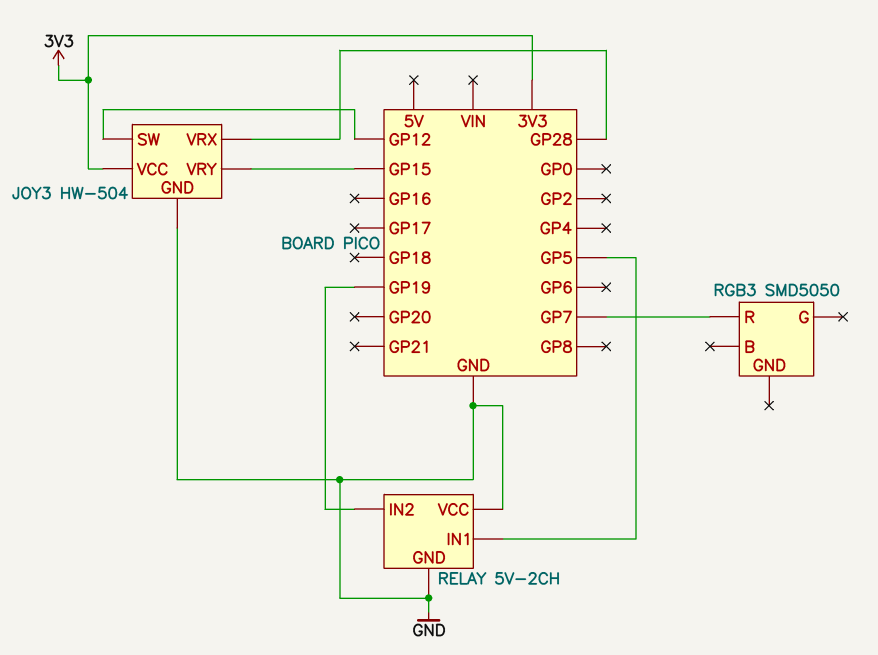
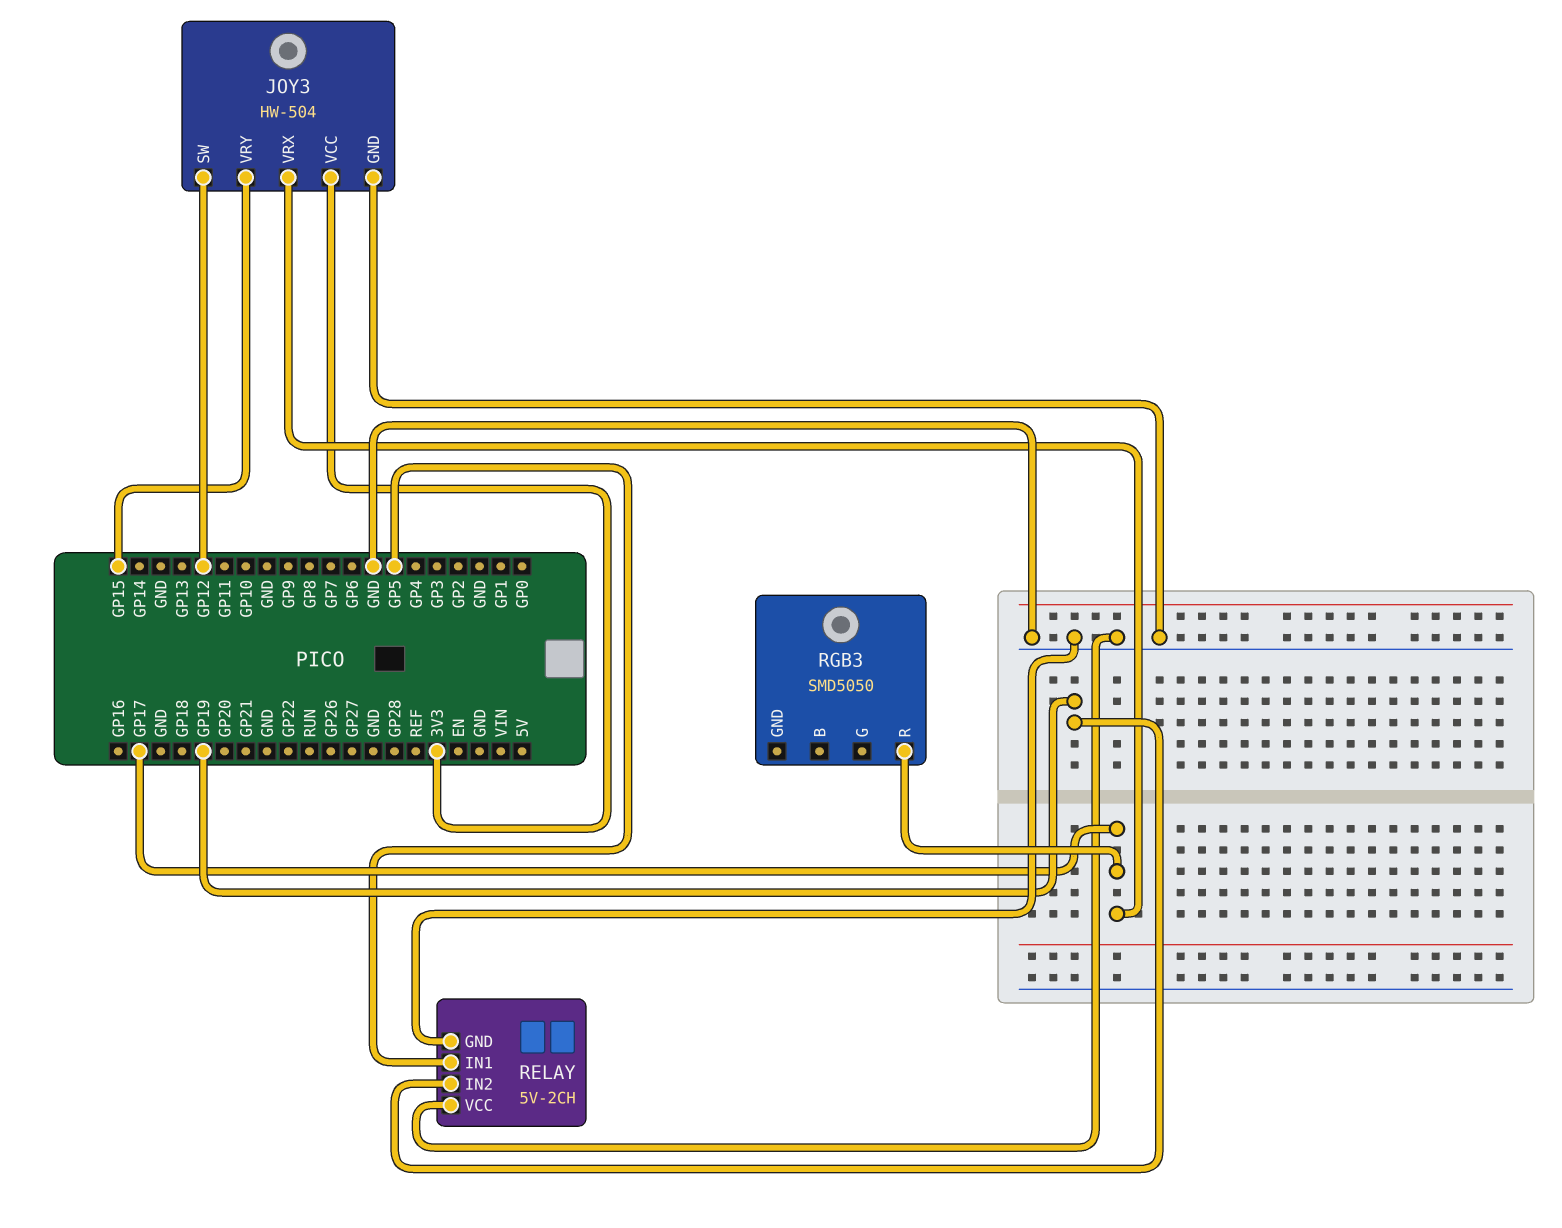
JOY3 pin VRX: GP28 -> GP17
RGB3 pin R: GP7 -> GP17

